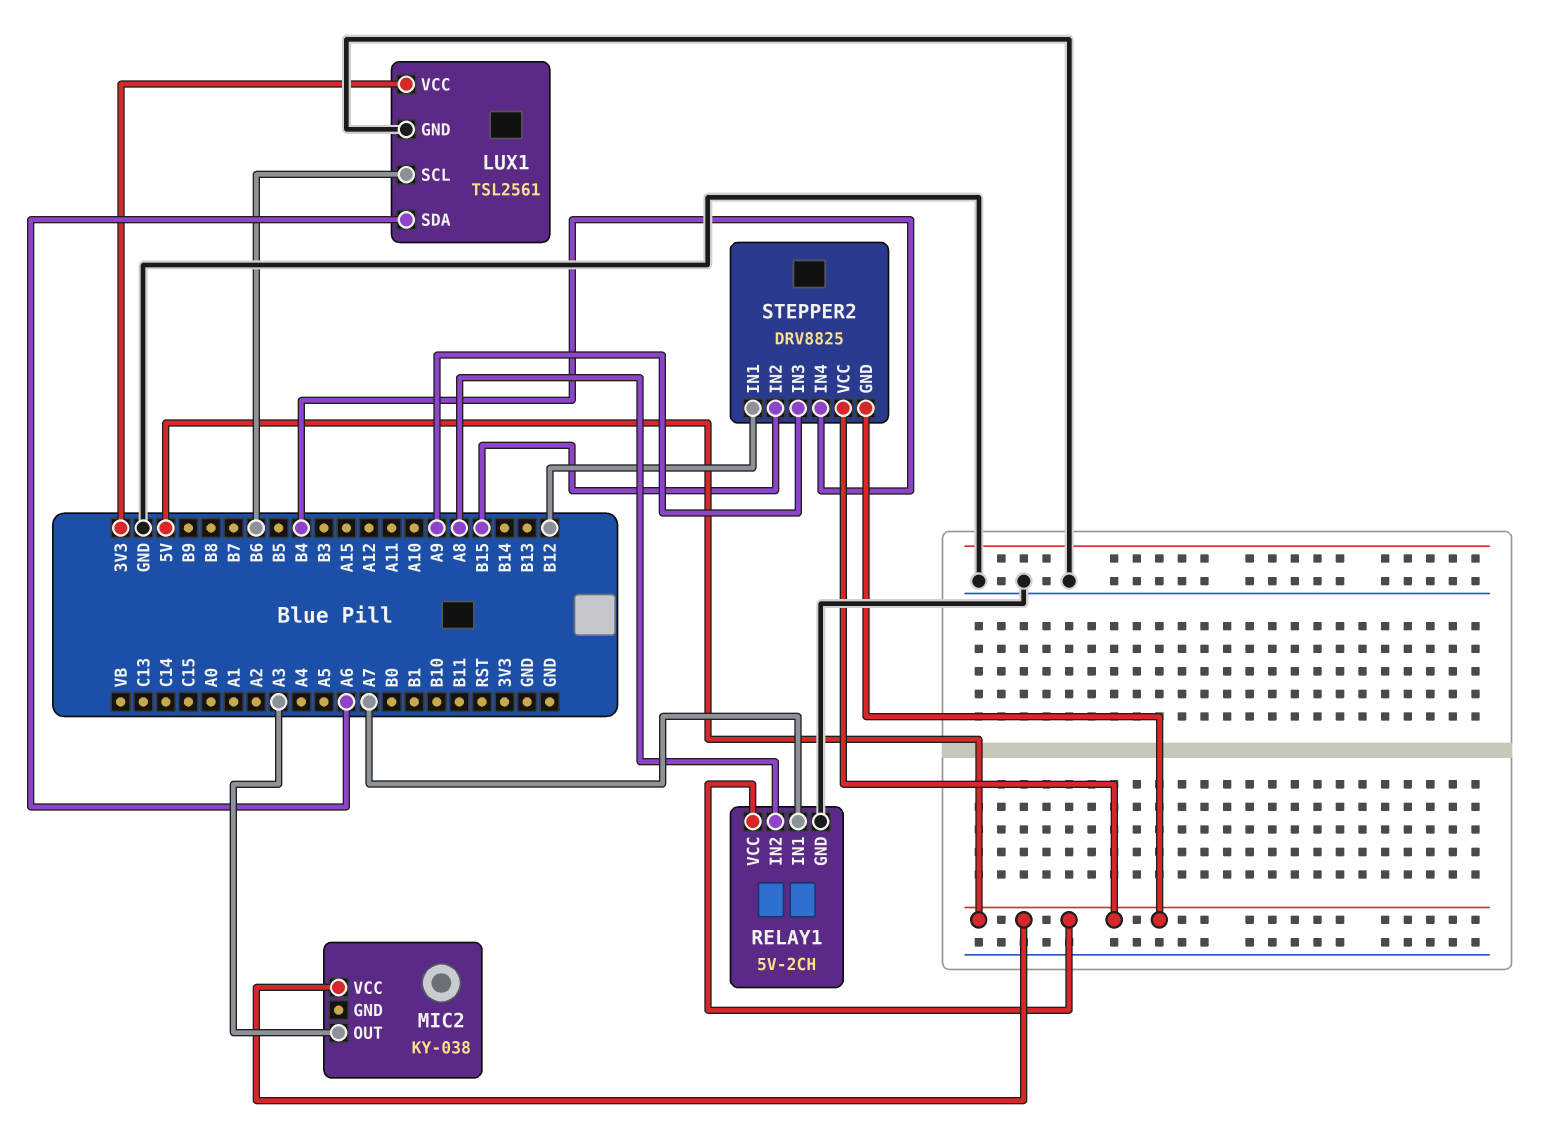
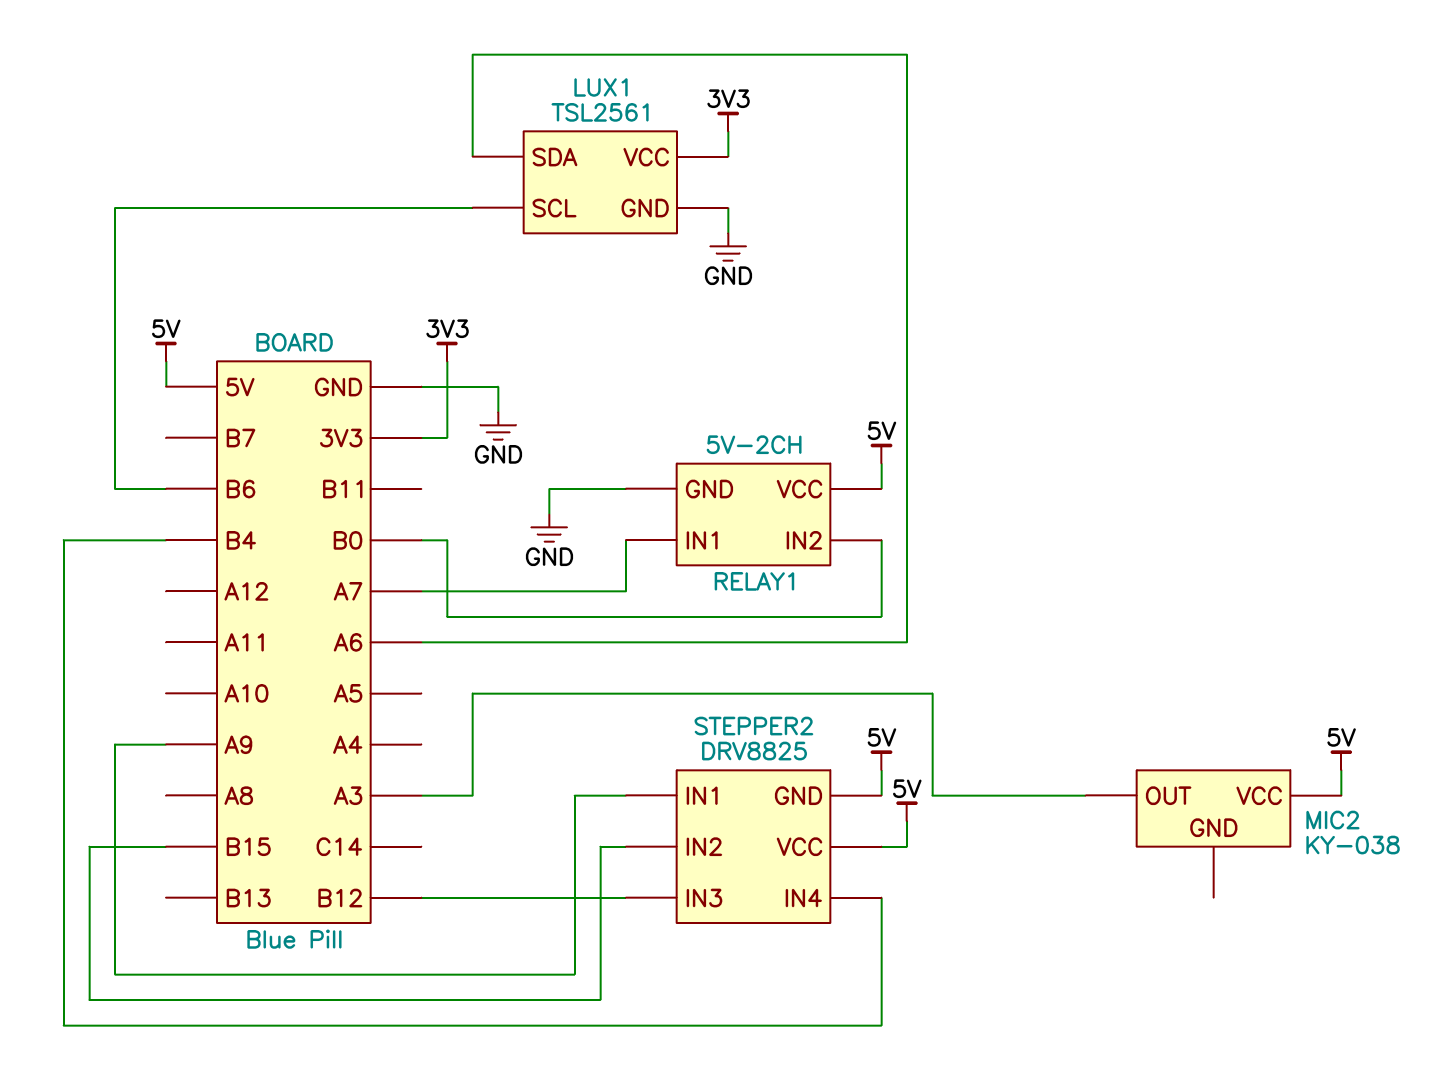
RELAY1 pin IN2: A8 -> B0
STEPPER2 pin IN1: B12 -> A9
STEPPER2 pin IN3: A9 -> B12

